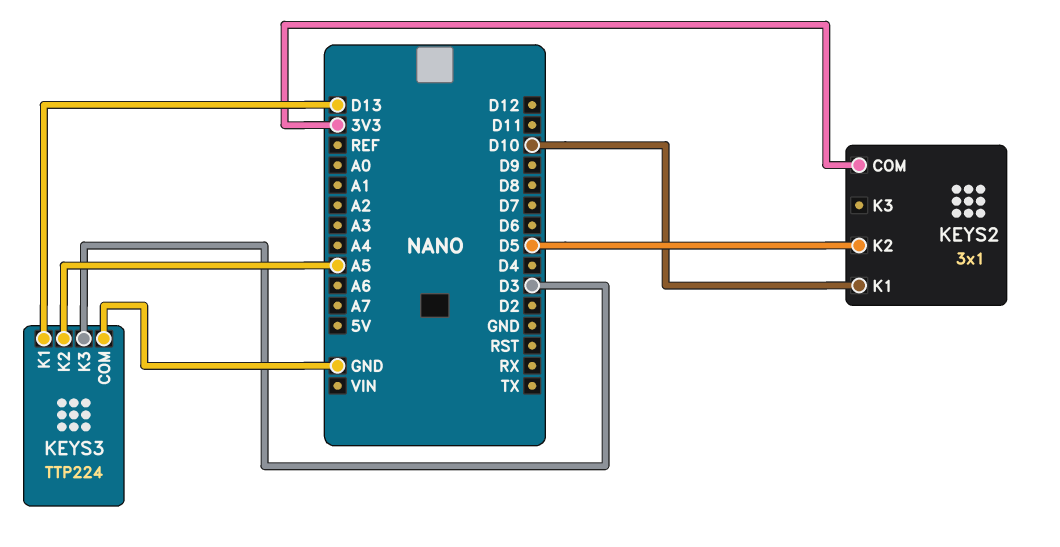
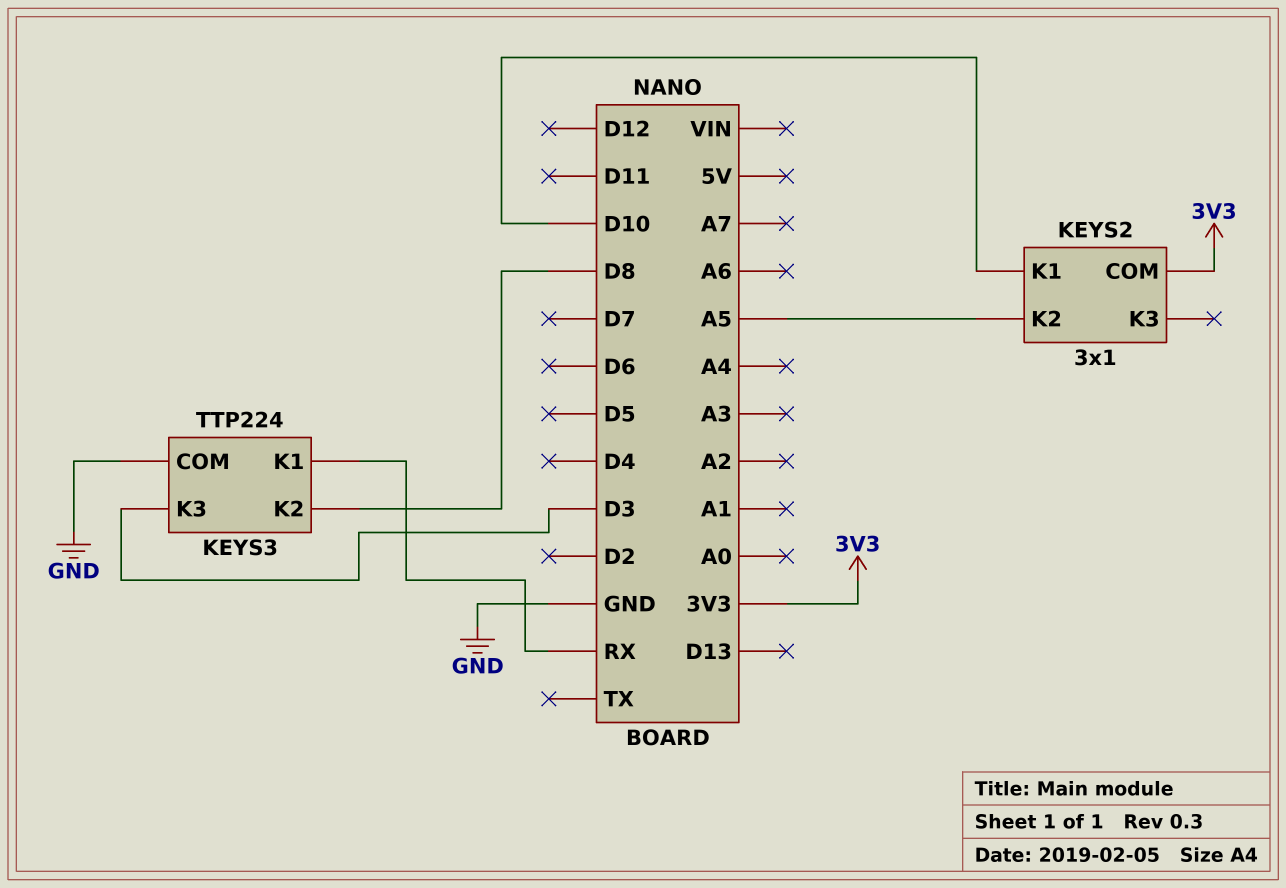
KEYS2 pin K2: D5 -> A5
KEYS3 pin K1: D13 -> RX
KEYS3 pin K2: A5 -> D8

